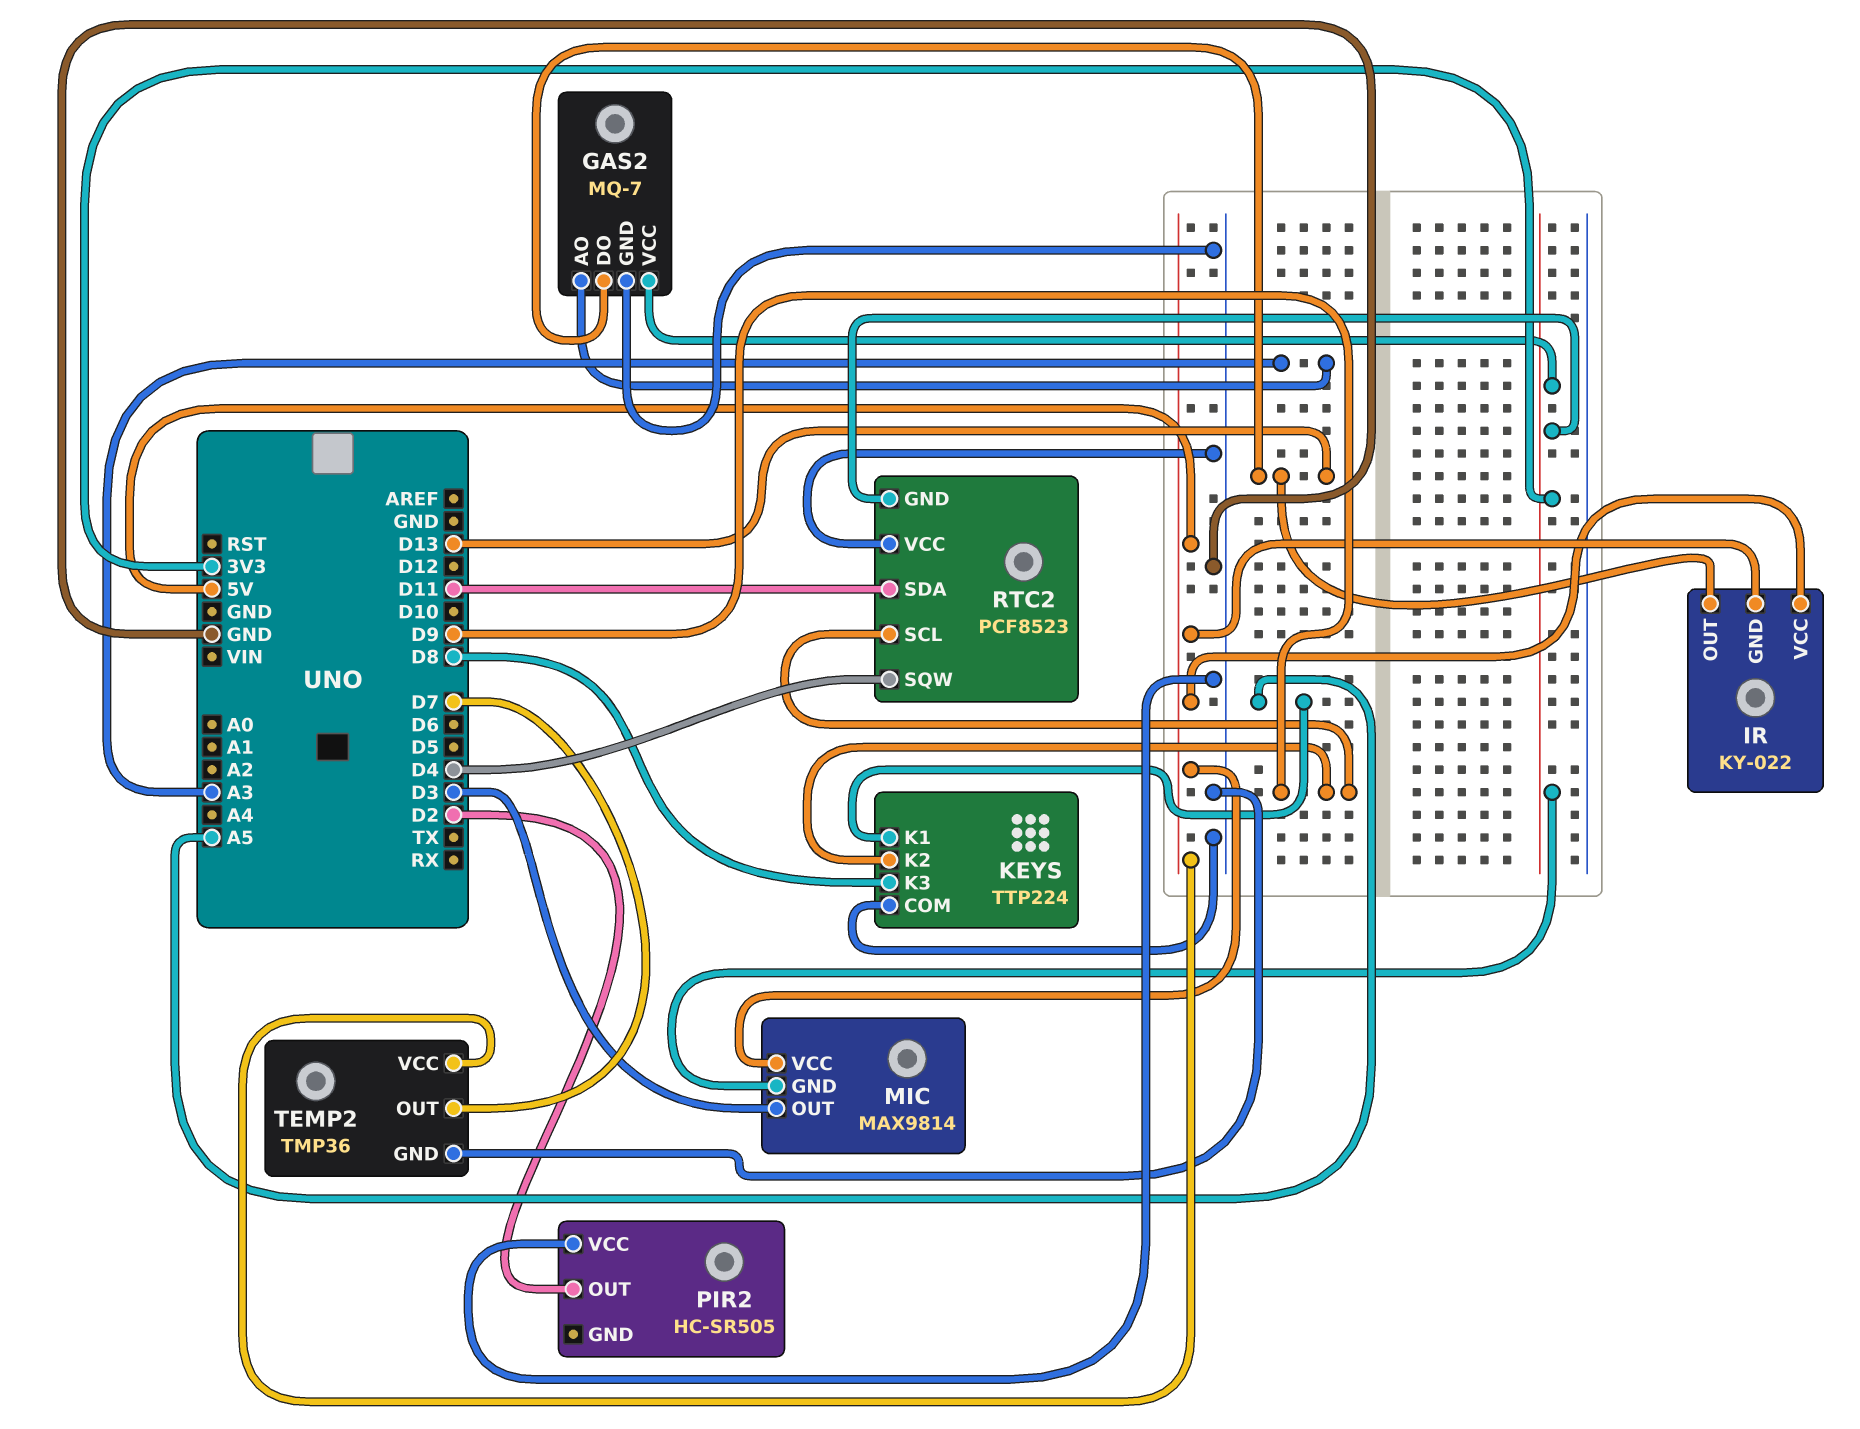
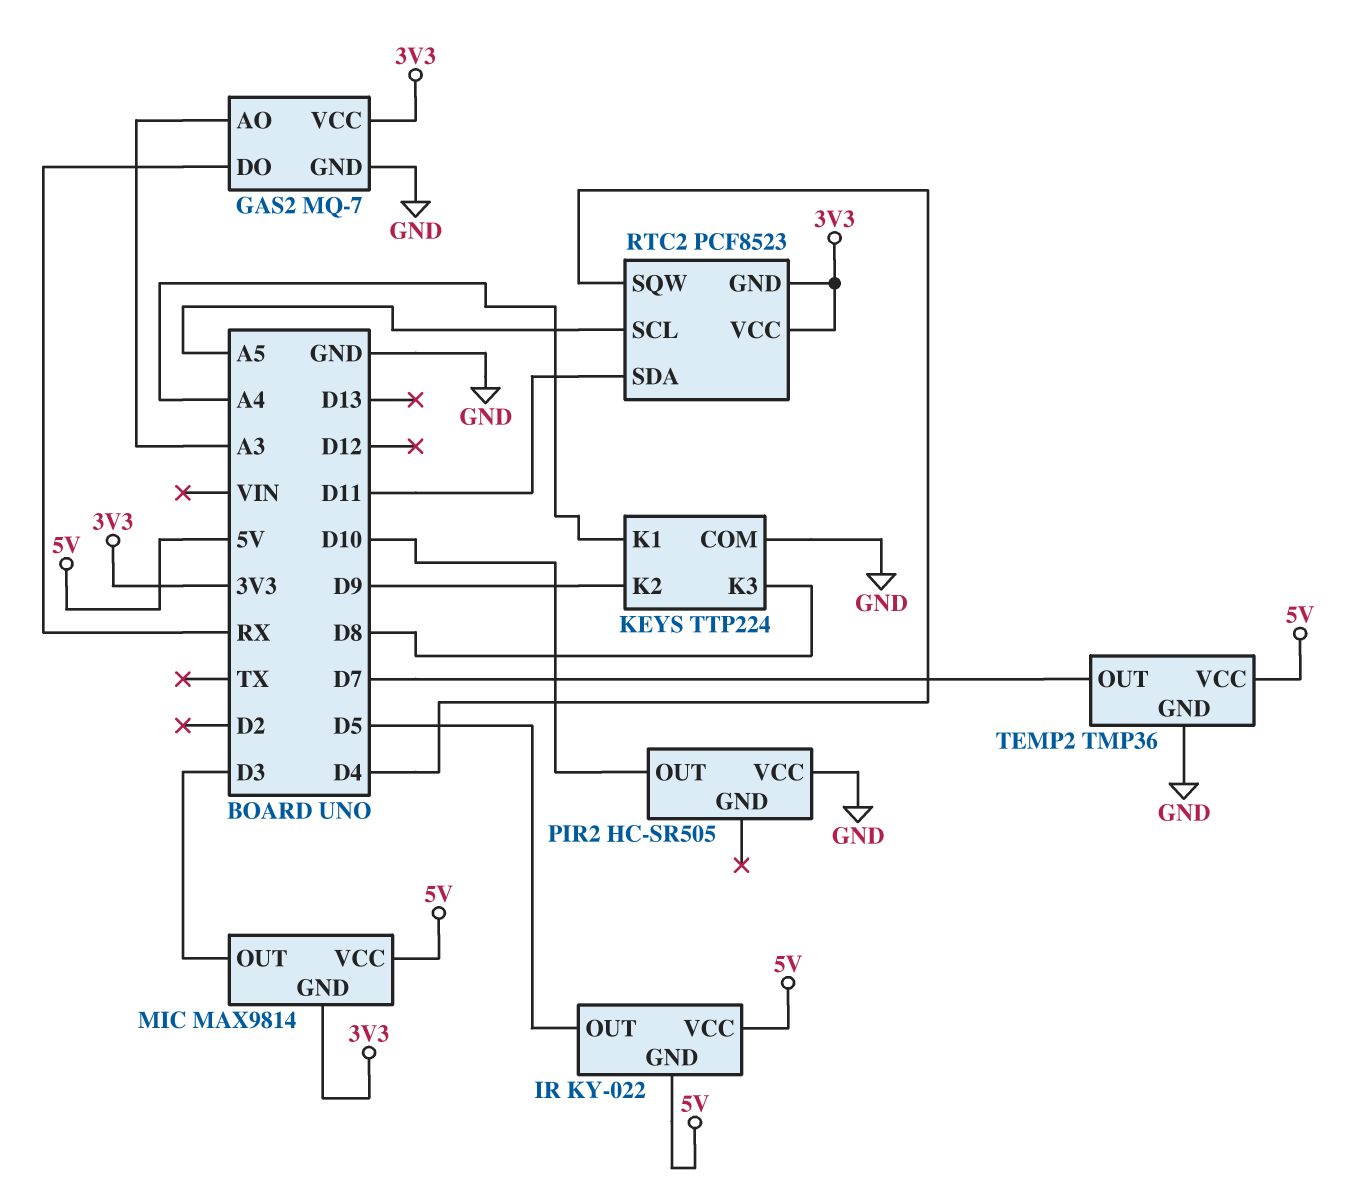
GAS2 pin DO: D13 -> RX
IR pin OUT: D13 -> D5
KEYS pin K1: A5 -> A4
PIR2 pin OUT: D2 -> D10
RTC2 pin SCL: D9 -> A5
RTC2 pin VCC: GND -> 3V3

